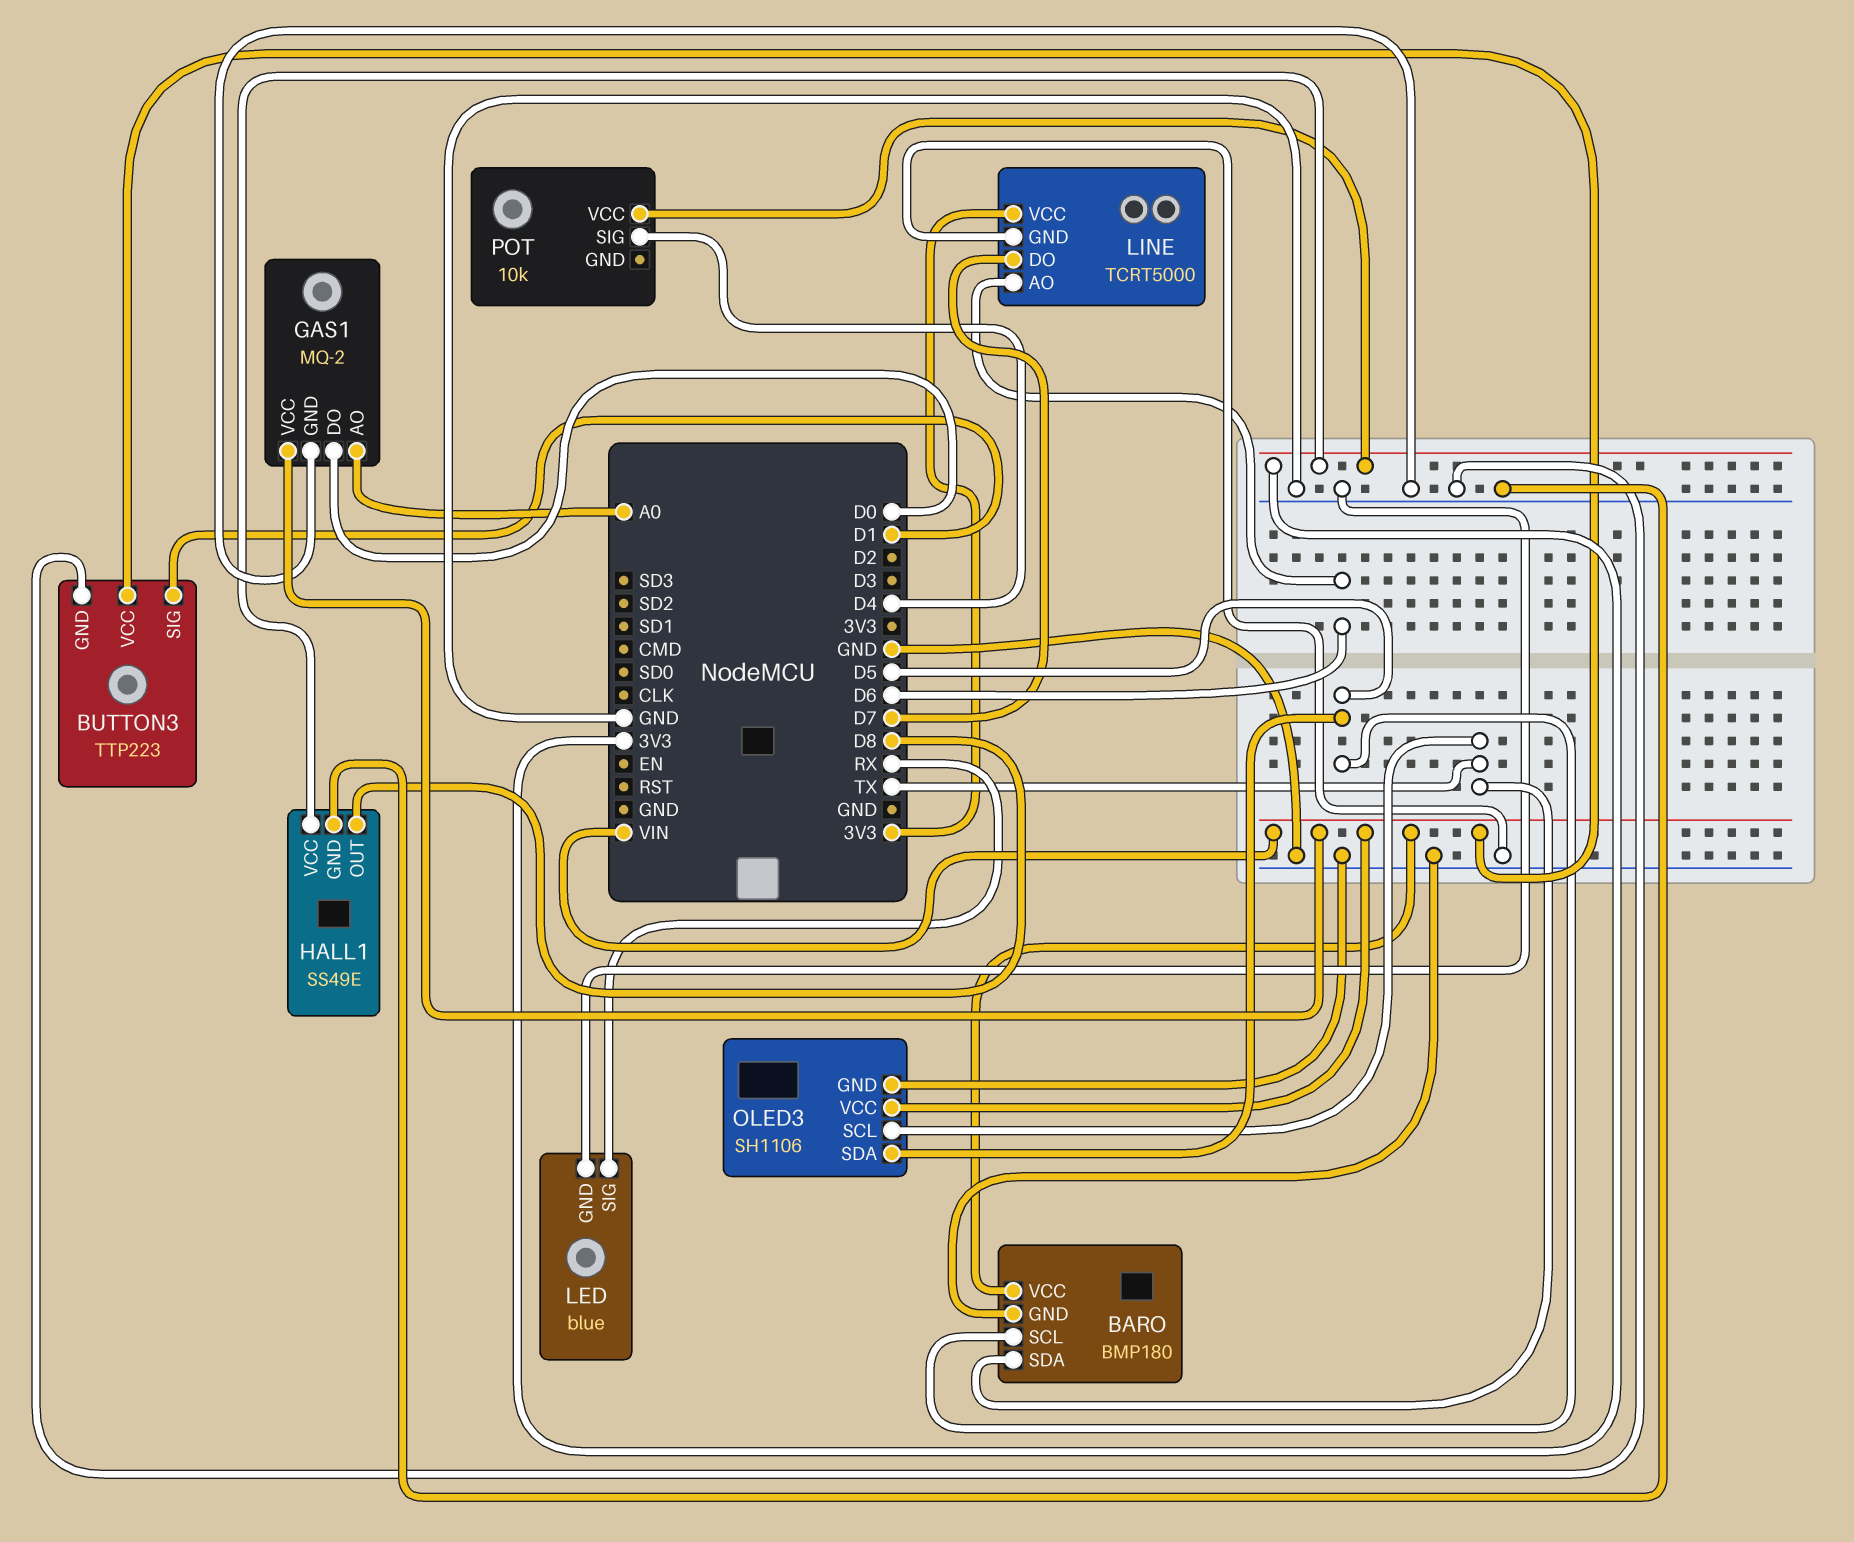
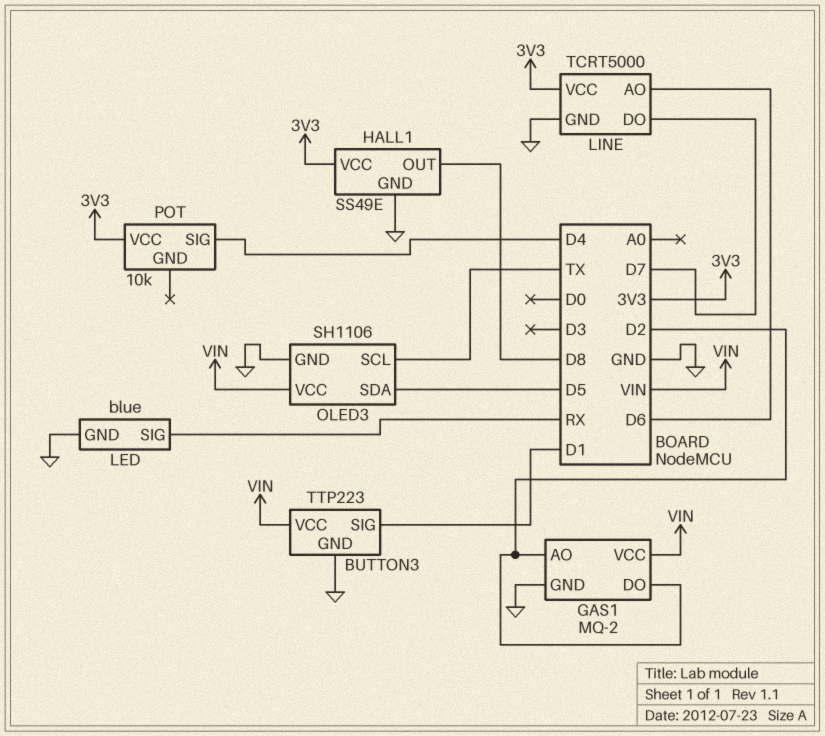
BARO: BMP180 -> none
BARO pin GND: GND -> none
BARO pin SCL: D5 -> none
BARO pin SDA: TX -> none
BARO pin VCC: VIN -> none
GAS1 pin AO: A0 -> D2
GAS1 pin DO: D0 -> D2

